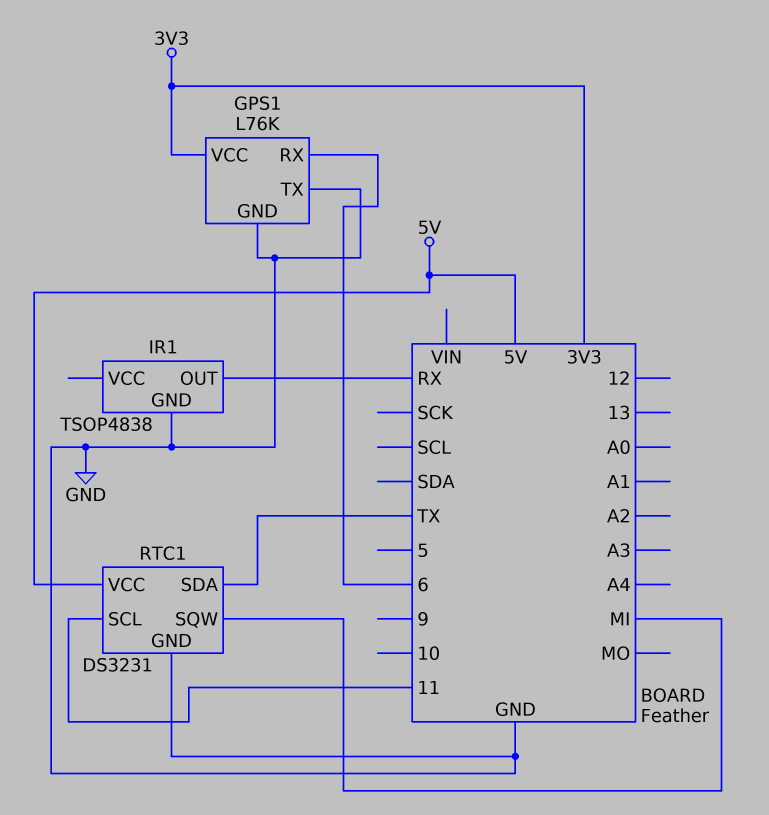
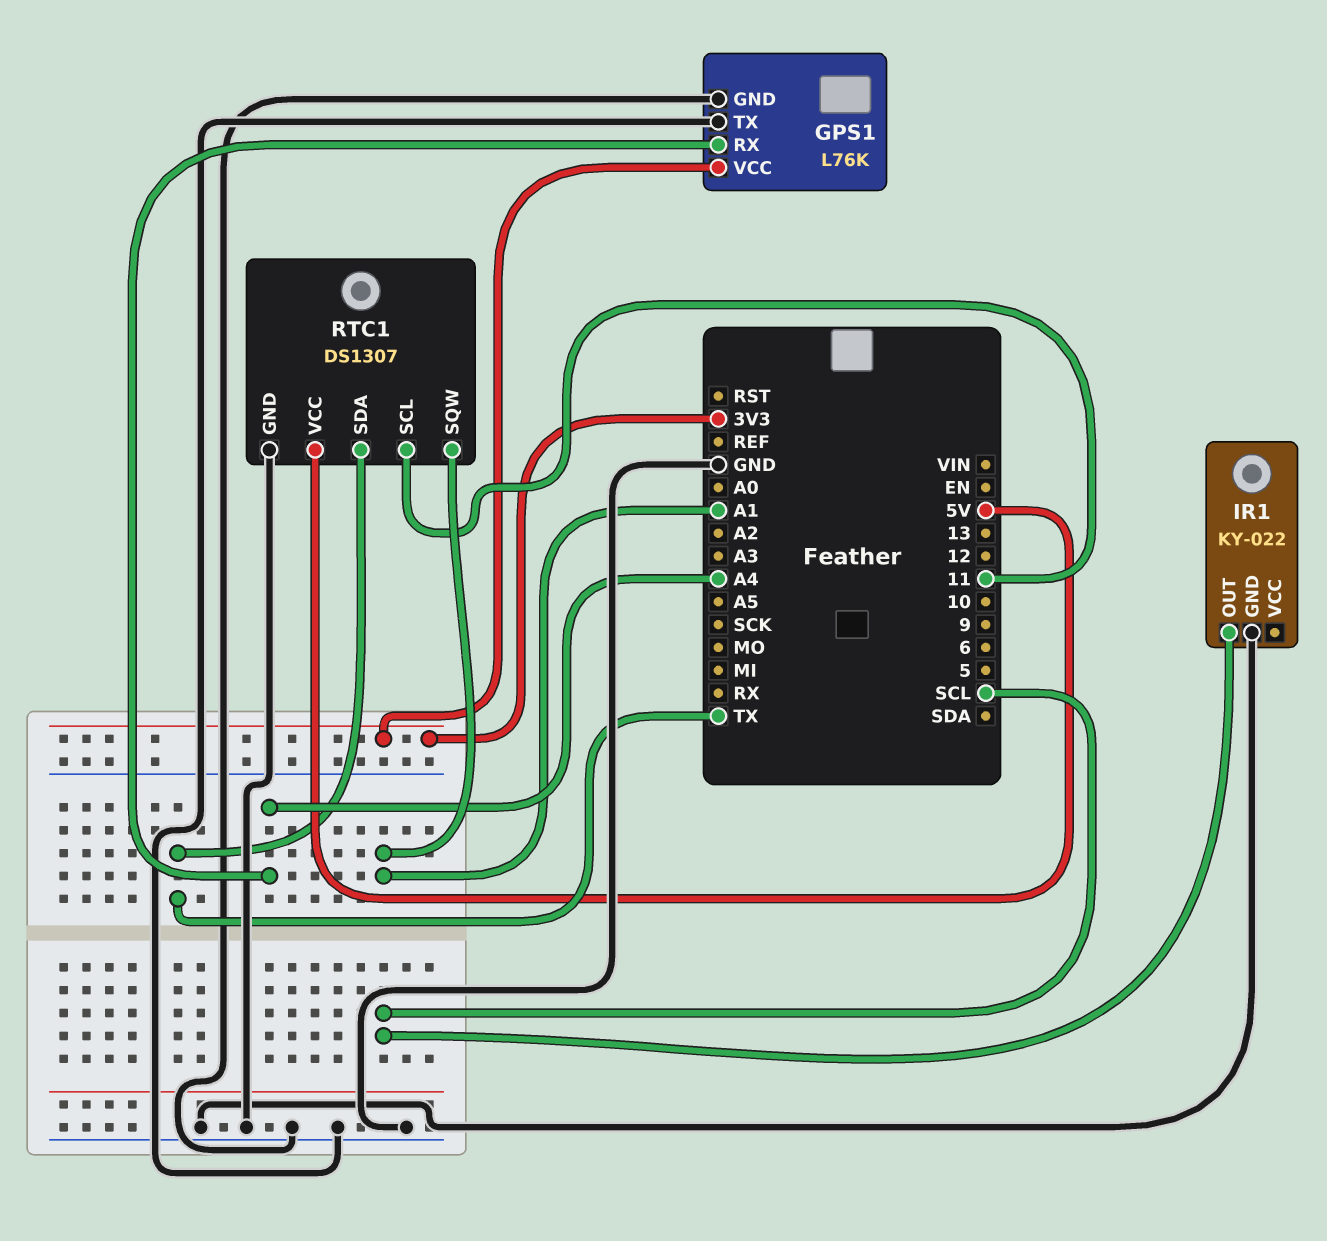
GPS1 pin RX: 6 -> A4
IR1: TSOP4838 -> KY-022
IR1 pin OUT: RX -> SCL
RTC1: DS3231 -> DS1307
RTC1 pin SQW: MI -> A1

